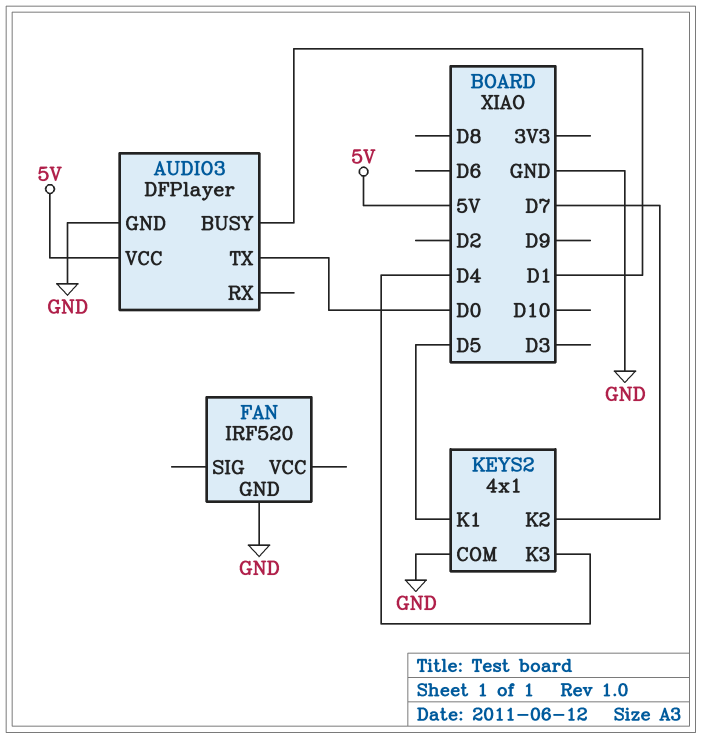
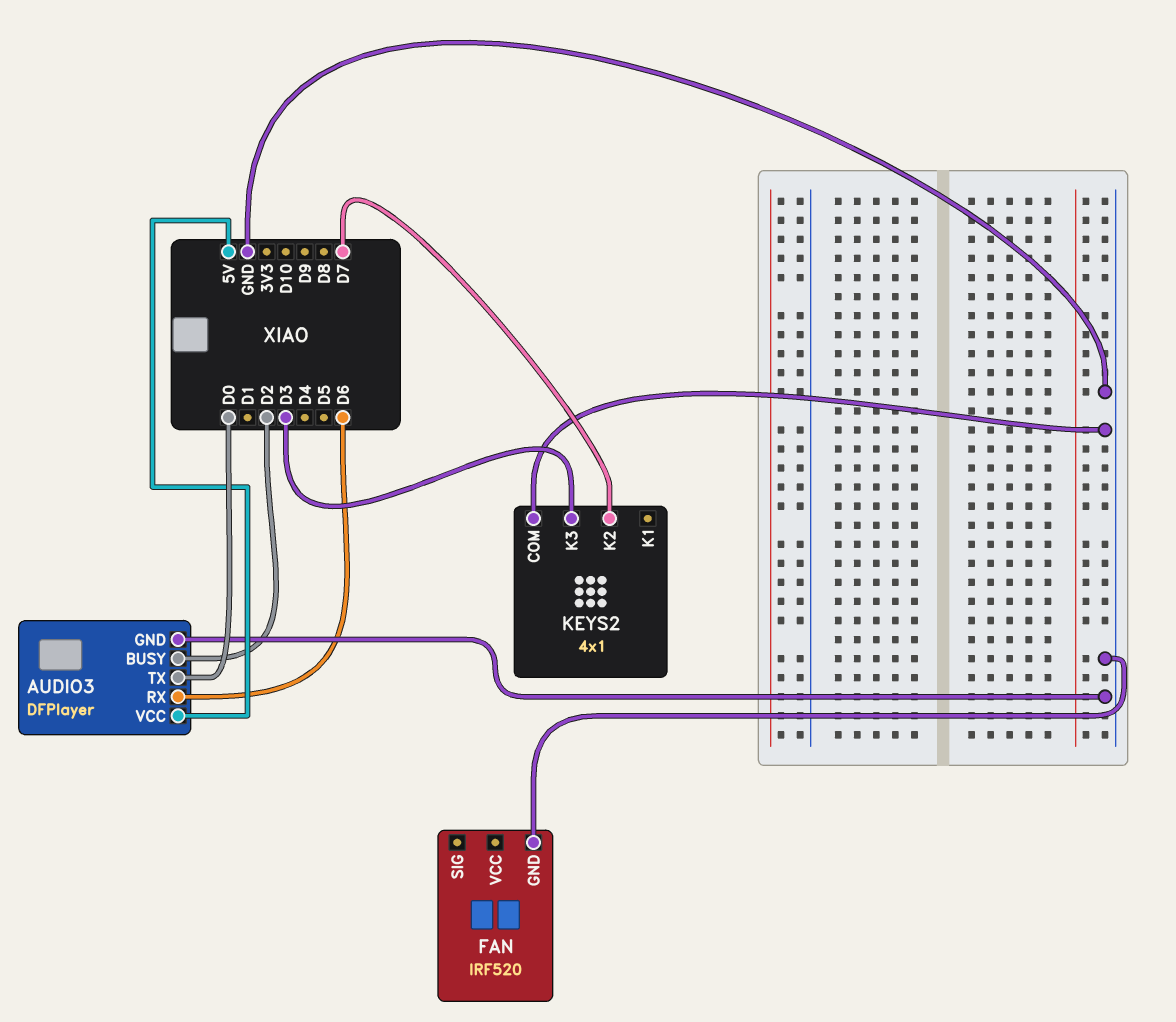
AUDIO3 pin BUSY: D1 -> D2
AUDIO3 pin RX: none -> D6
KEYS2 pin K1: D5 -> none
KEYS2 pin K3: D4 -> D3

